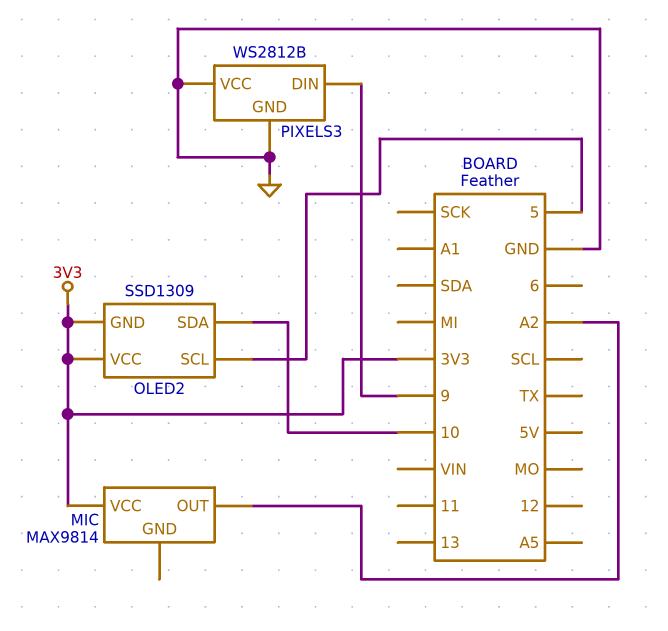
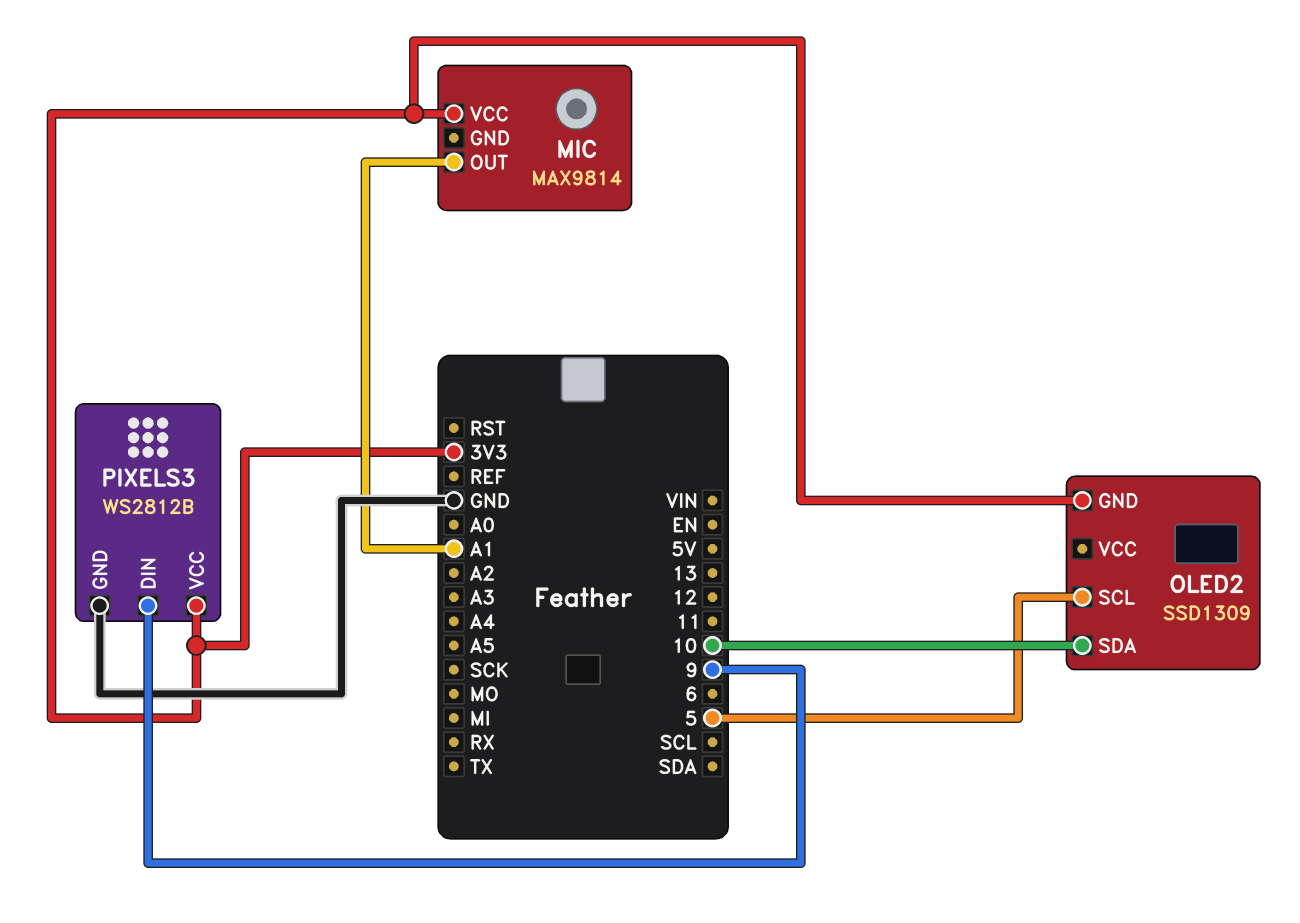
MIC pin OUT: A2 -> A1
OLED2 pin VCC: 3V3 -> none
PIXELS3 pin VCC: GND -> 3V3

